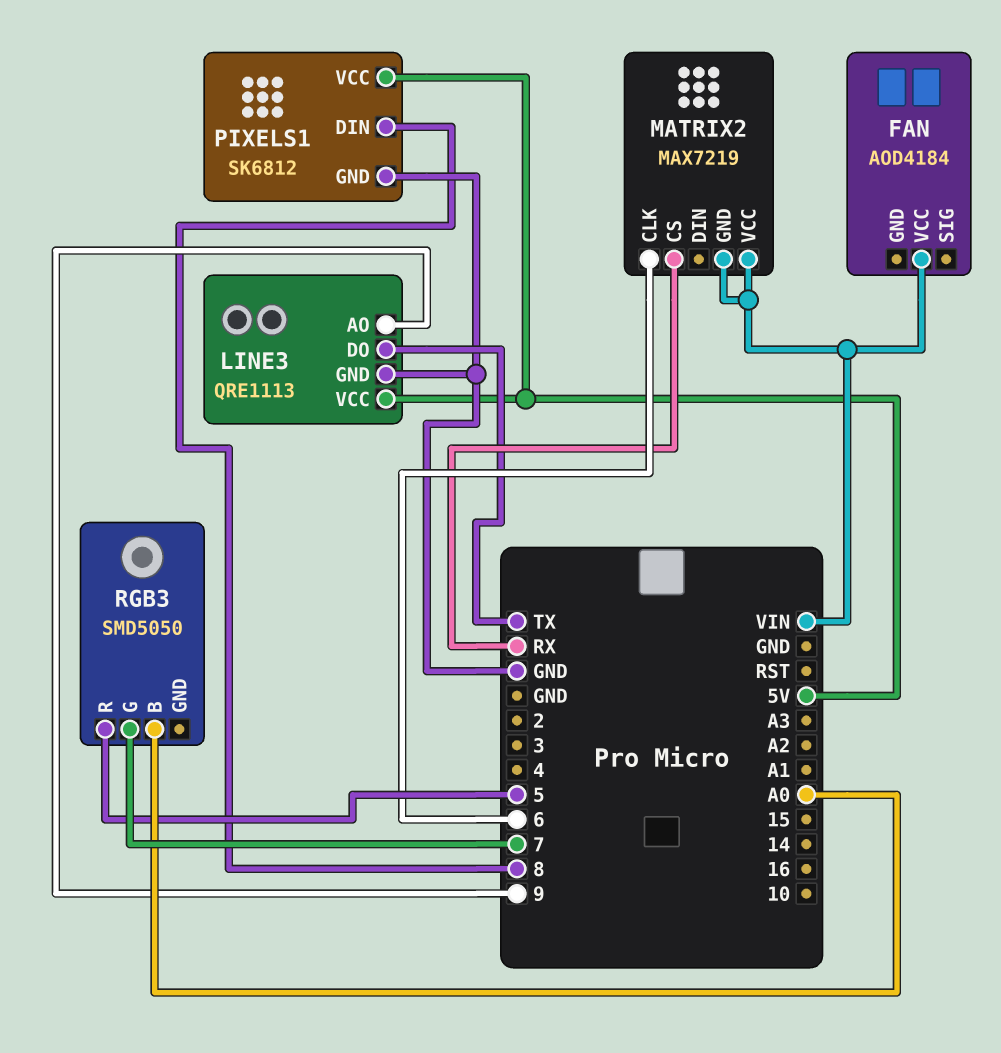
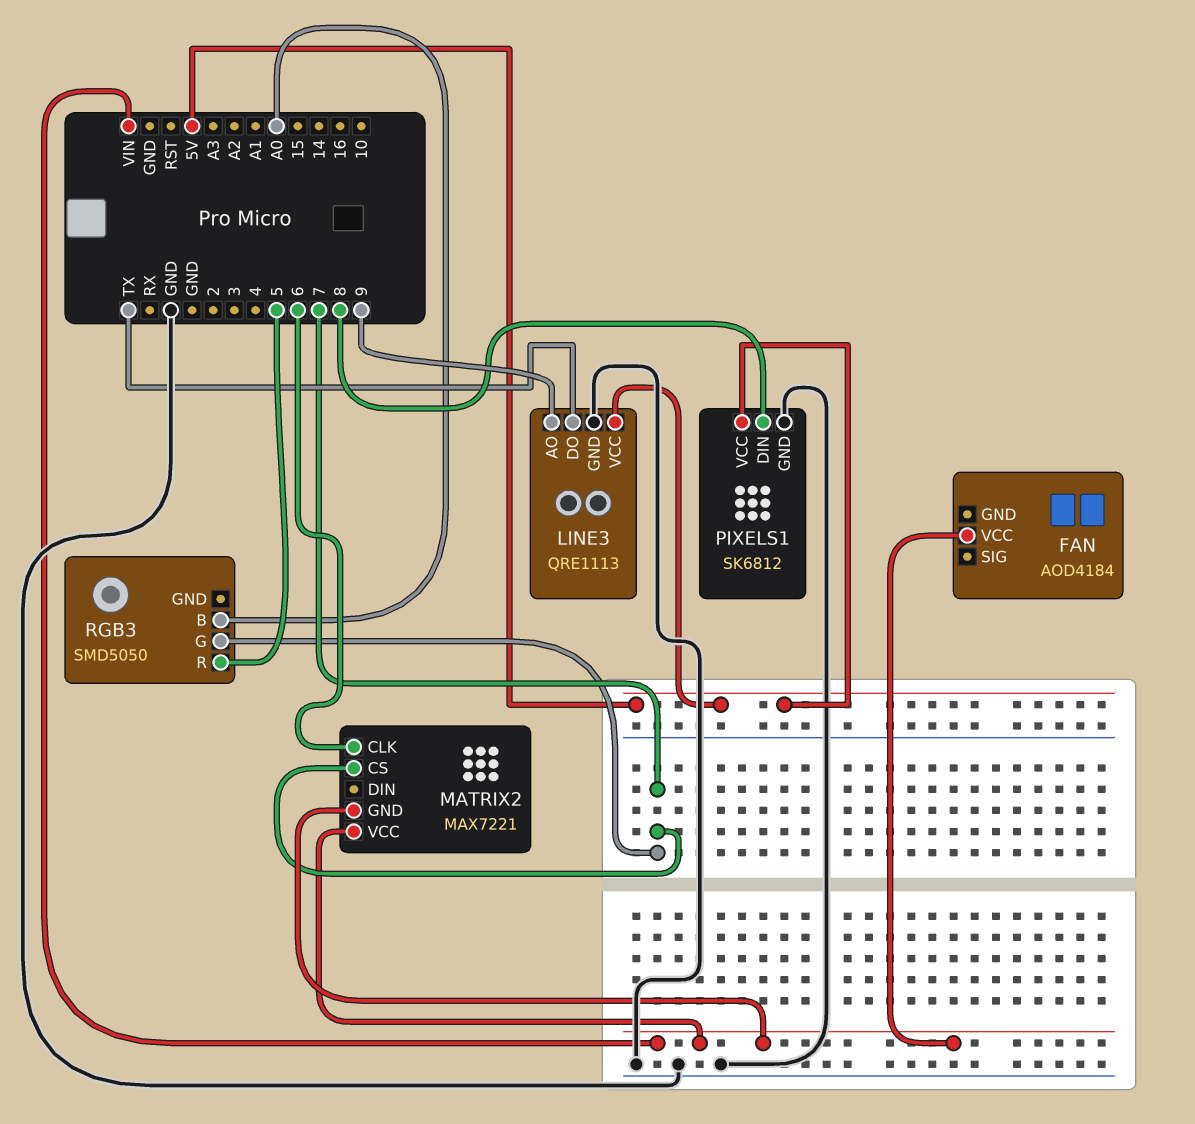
MATRIX2: MAX7219 -> MAX7221
MATRIX2 pin CS: RX -> 7

